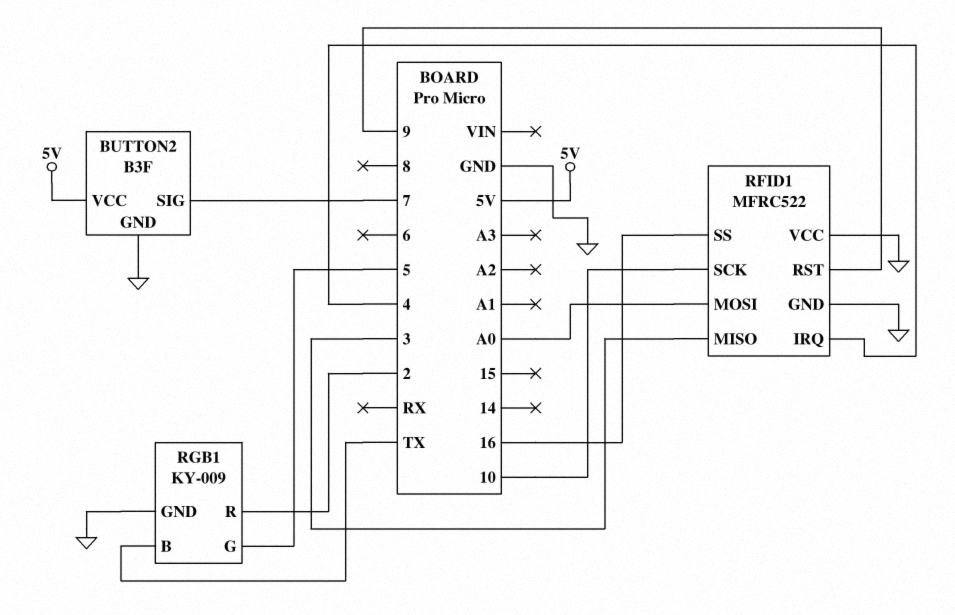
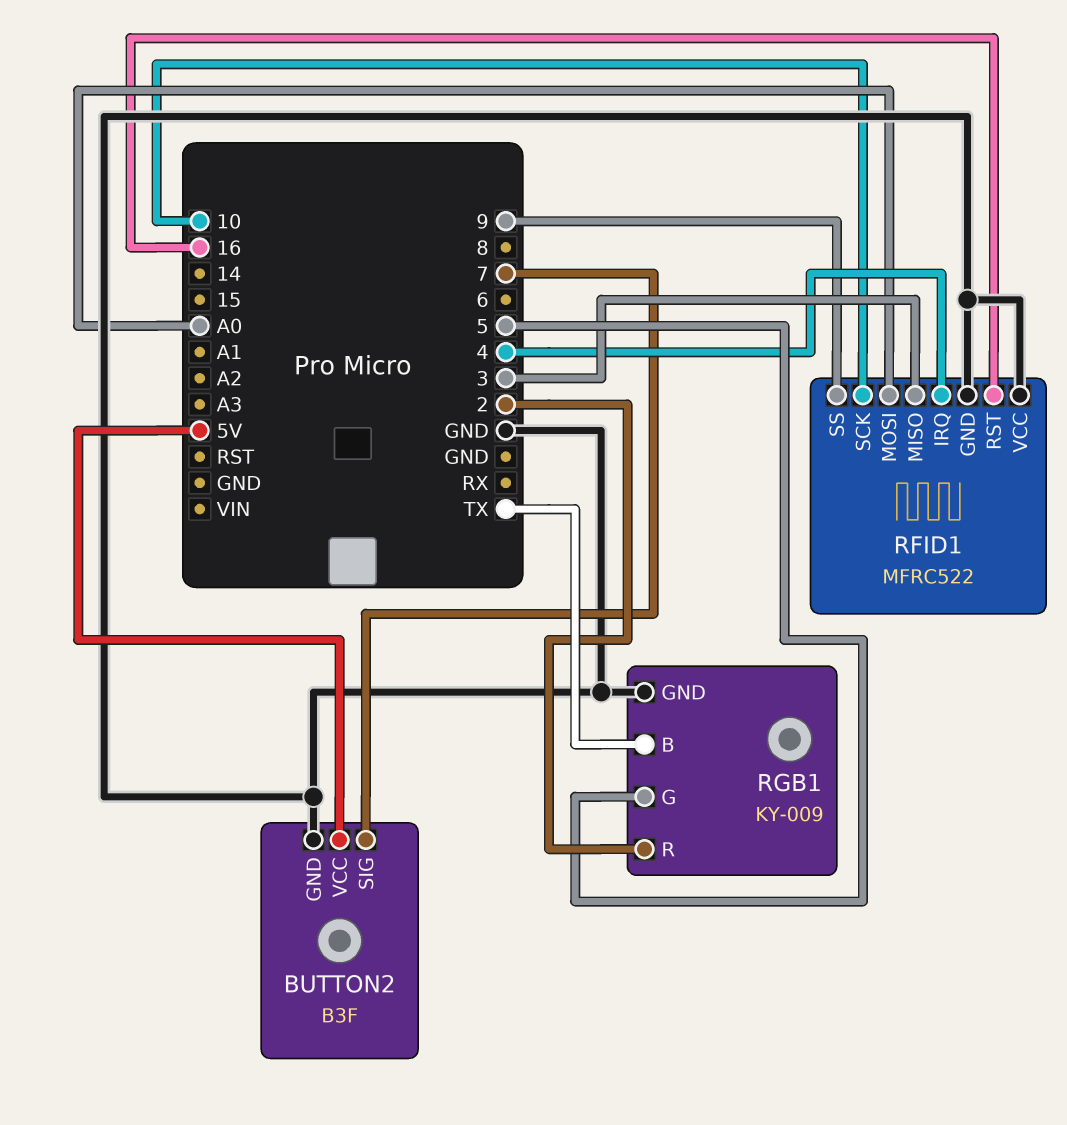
RFID1 pin RST: 9 -> 16
RFID1 pin SS: 16 -> 9

